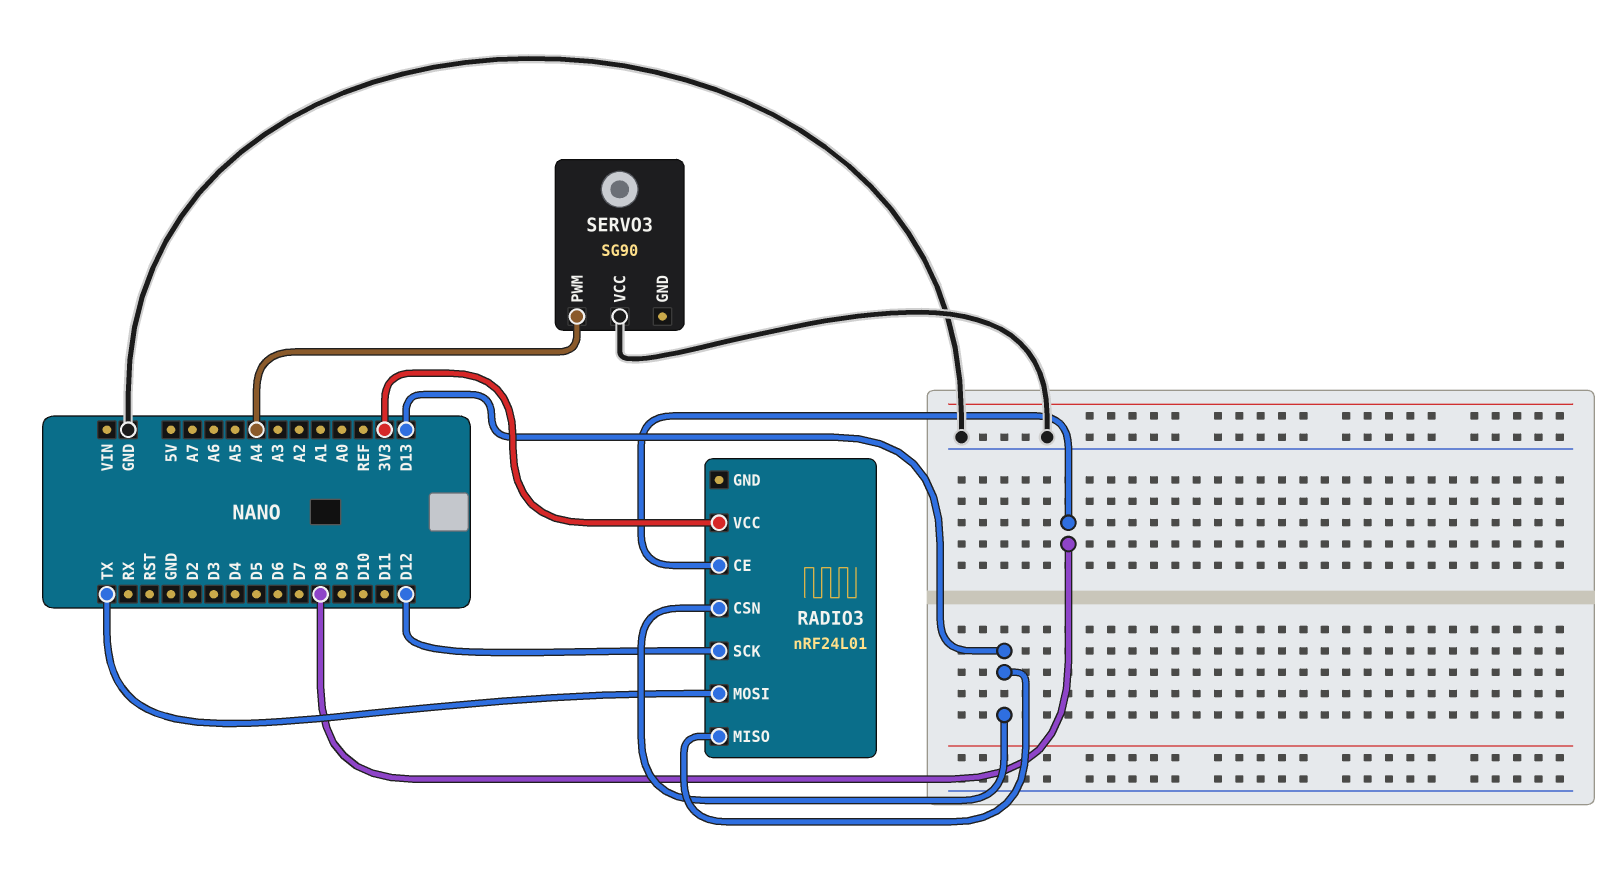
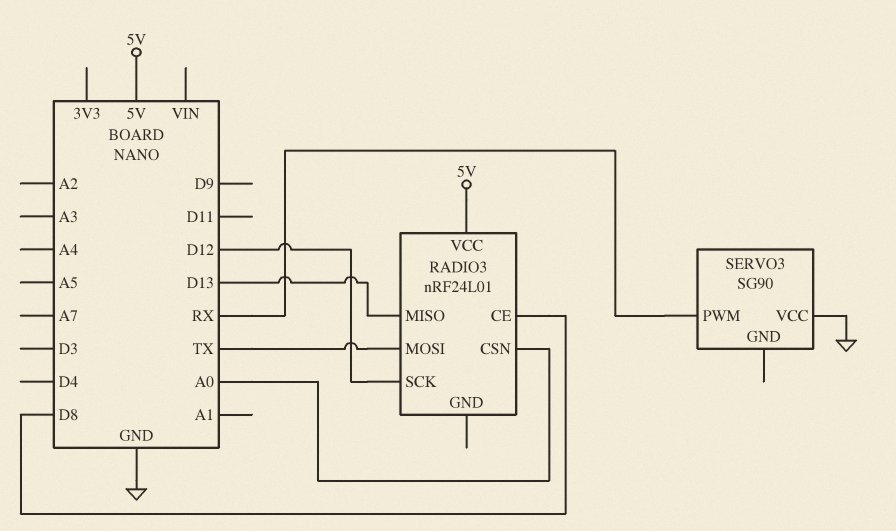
RADIO3 pin CSN: D13 -> A0
RADIO3 pin VCC: 3V3 -> 5V
SERVO3 pin PWM: A4 -> RX

